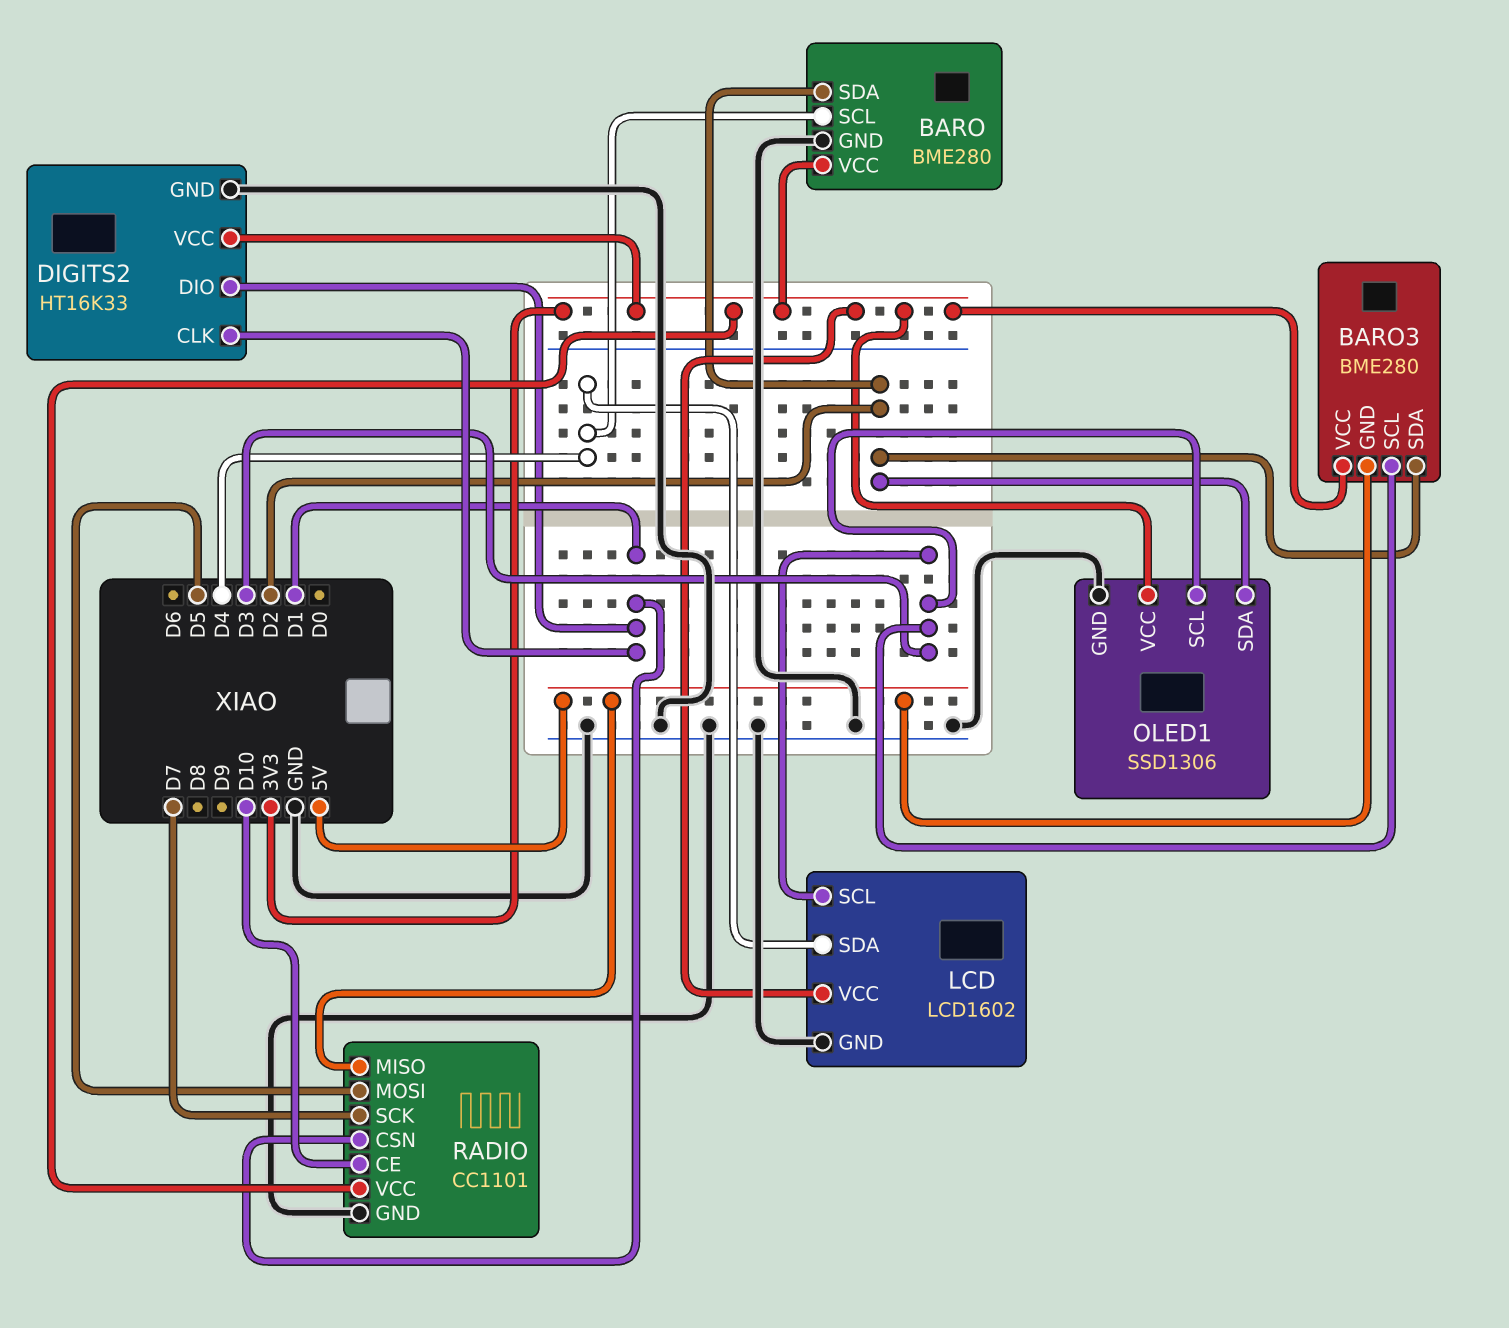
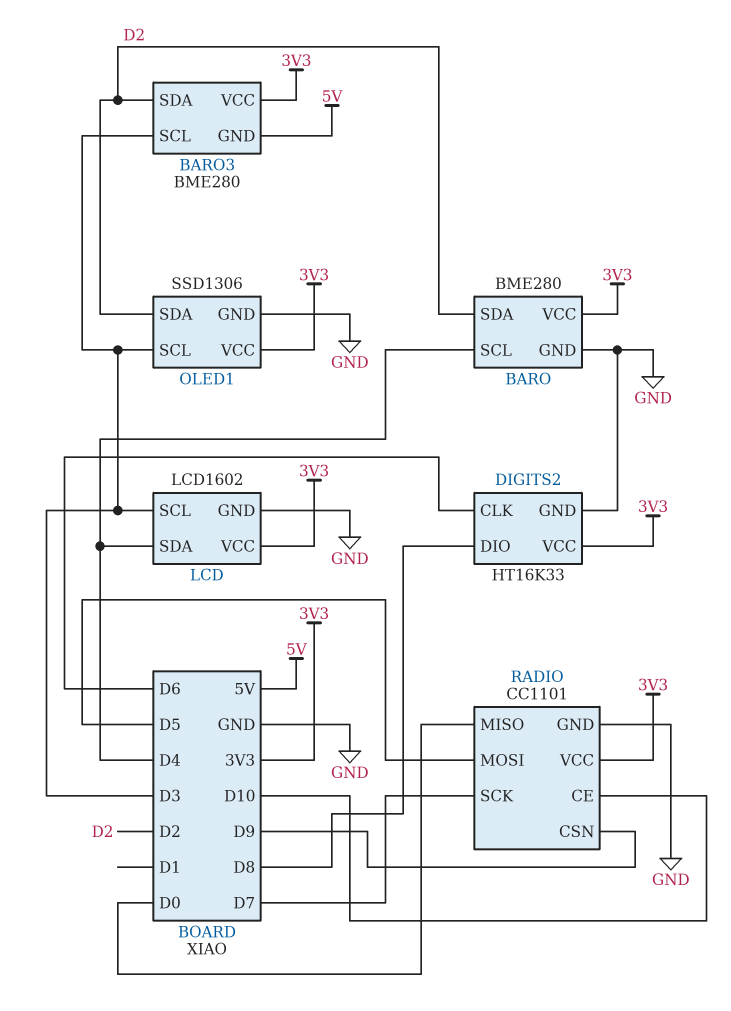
DIGITS2 pin CLK: D1 -> D6
DIGITS2 pin DIO: D1 -> D8
RADIO pin CSN: D1 -> D9
RADIO pin MISO: 5V -> D0

